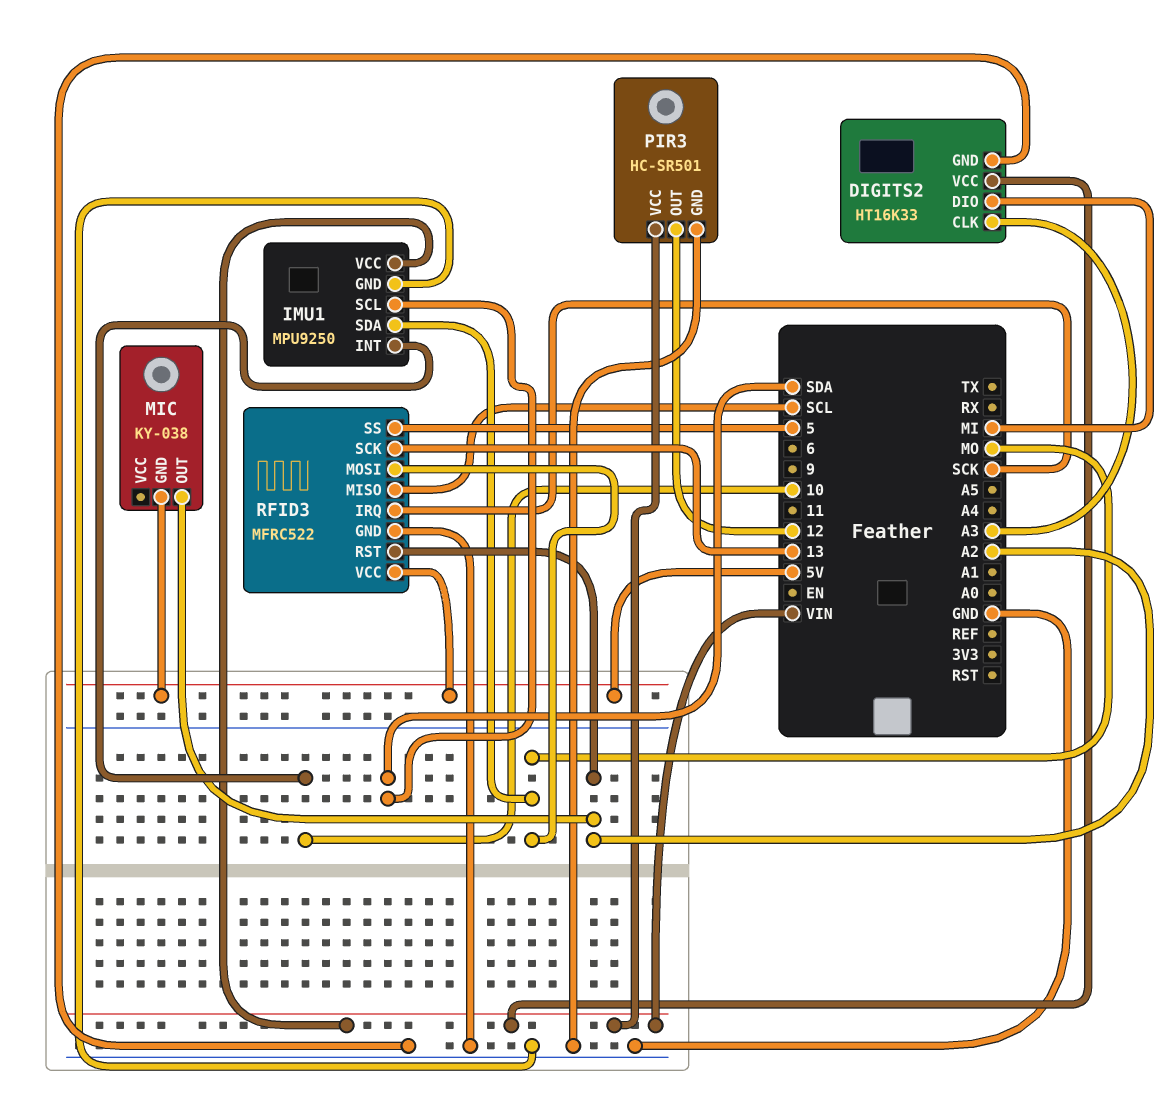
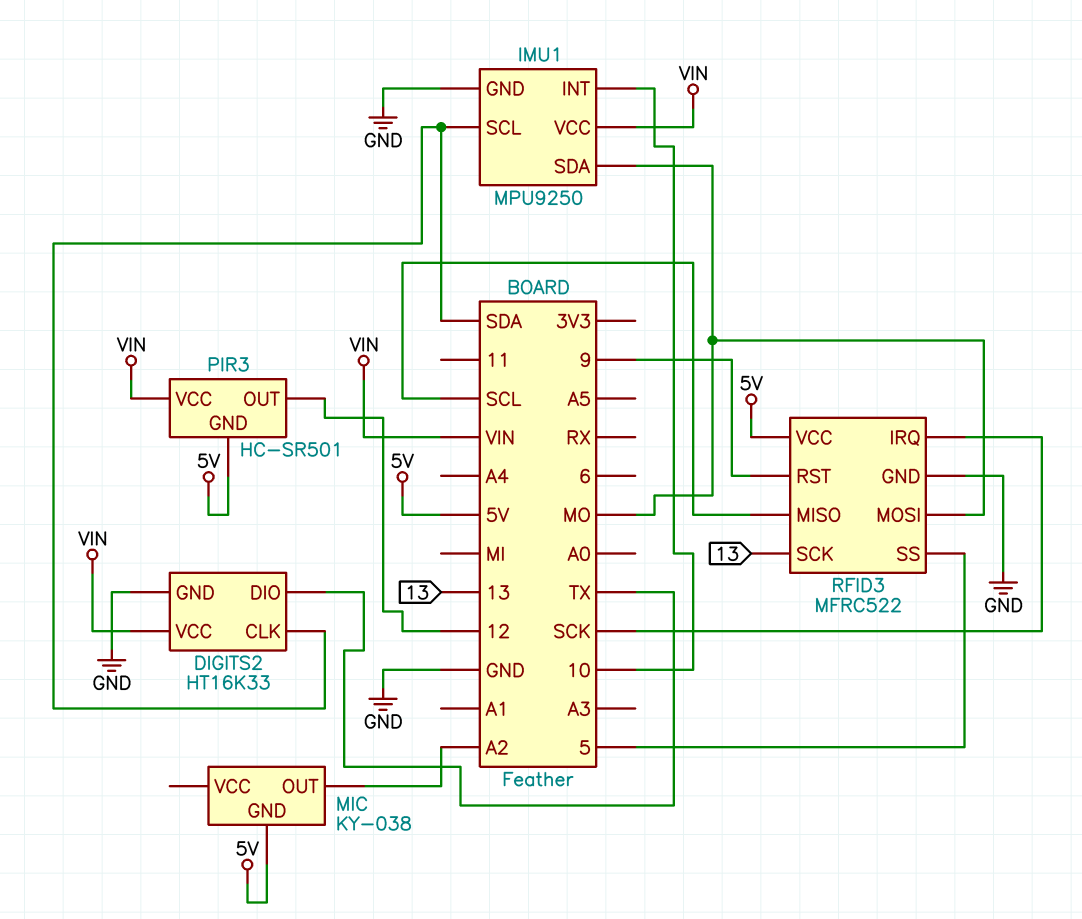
DIGITS2 pin CLK: A3 -> SDA
DIGITS2 pin DIO: MI -> TX
PIR3 pin GND: GND -> 5V
RFID3 pin RST: A2 -> 9

